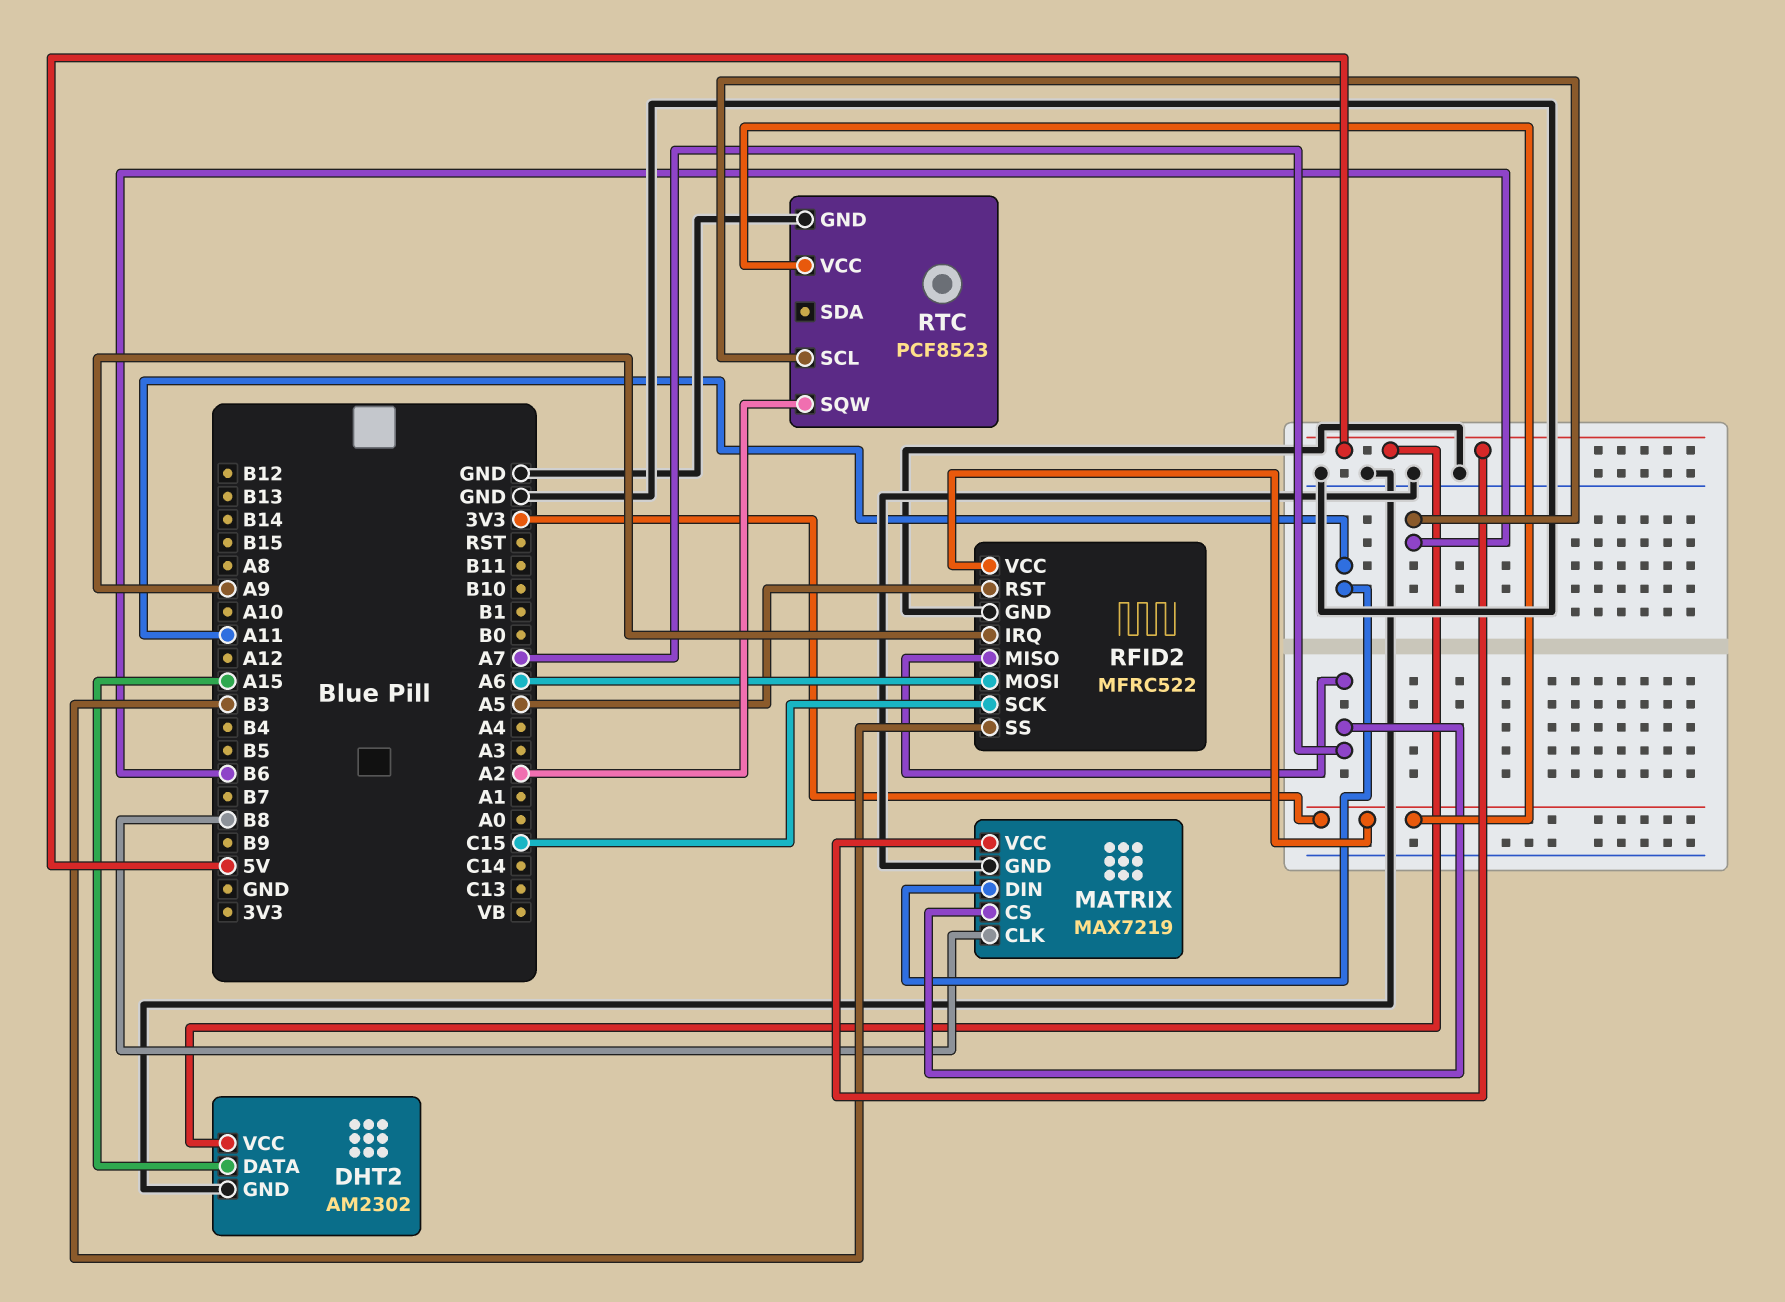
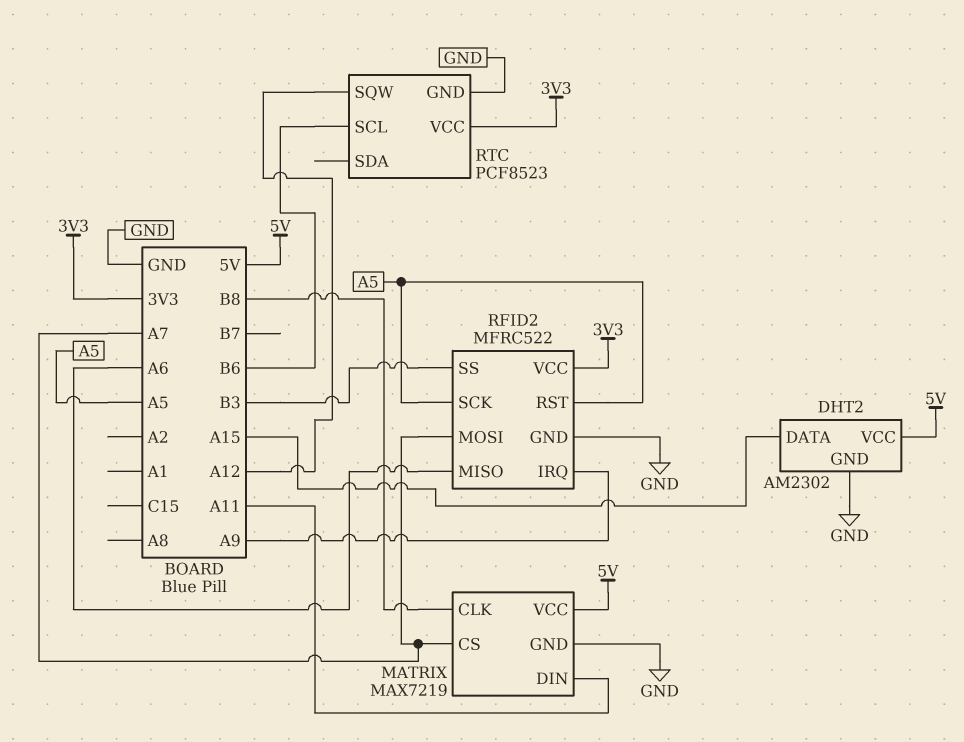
RFID2 pin MISO: A7 -> A6
RFID2 pin MOSI: A6 -> A7
RFID2 pin SCK: C15 -> A5
RTC pin SQW: A2 -> A12

